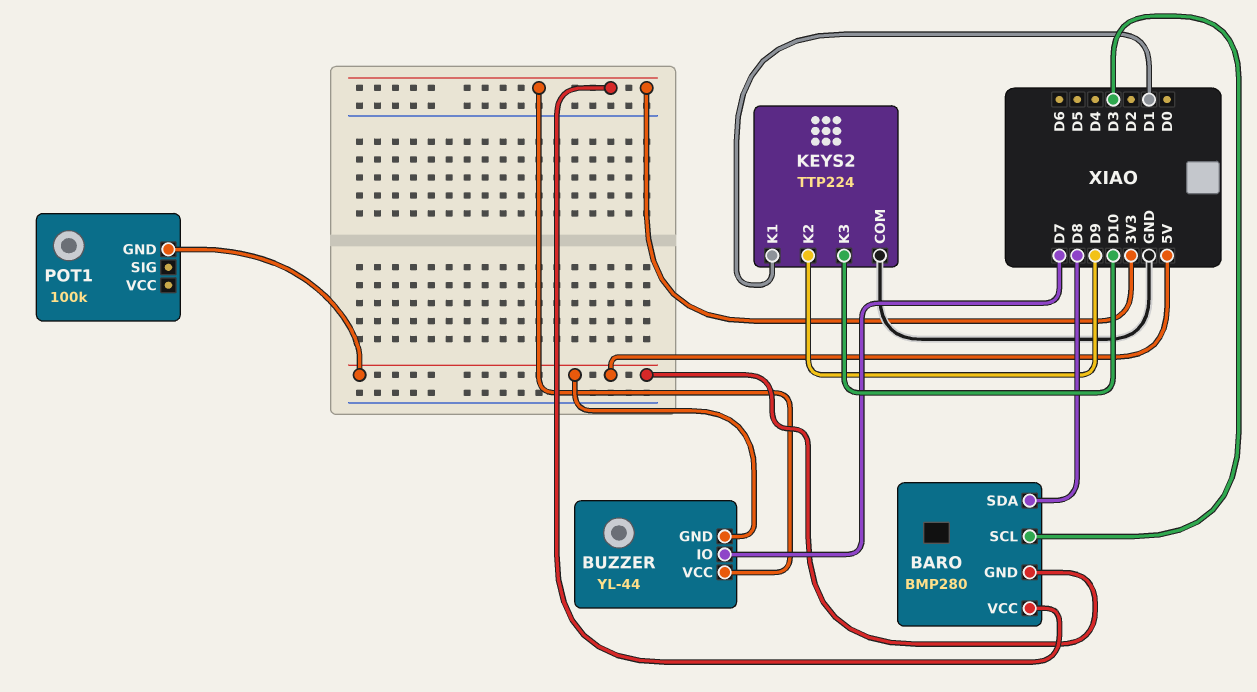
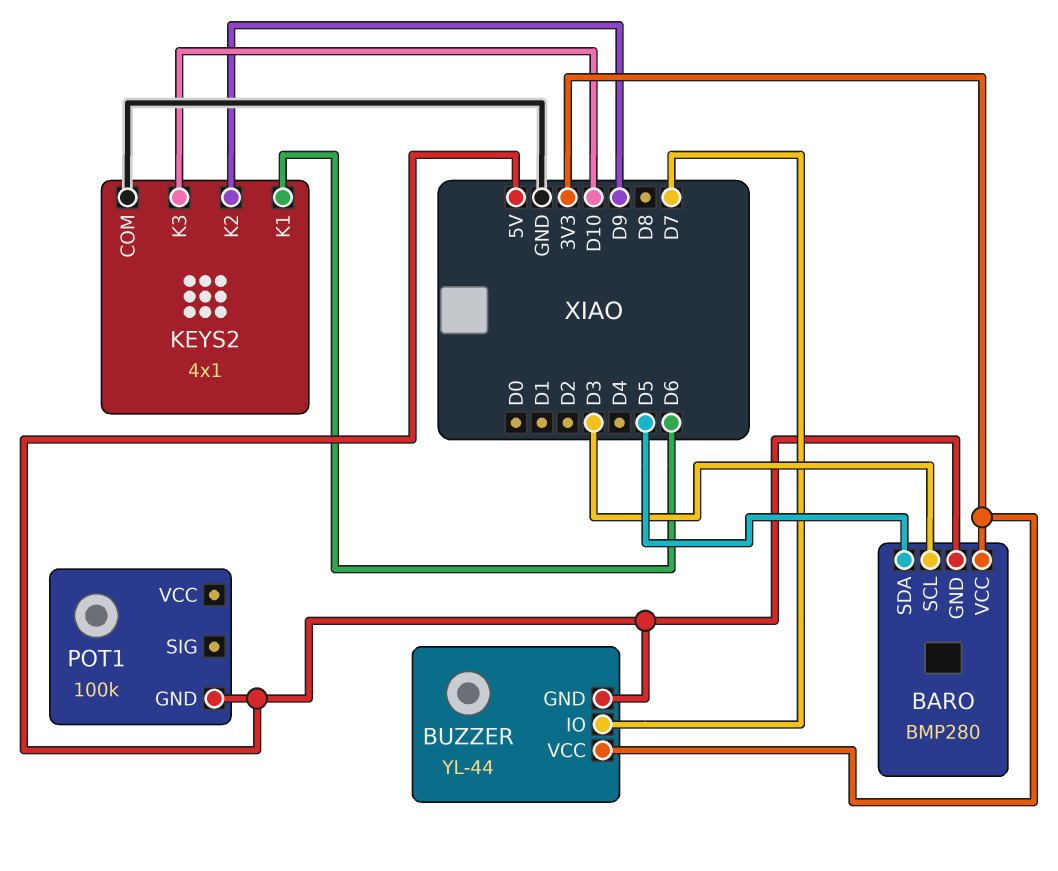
BARO pin SDA: D8 -> D5
KEYS2: TTP224 -> 4x1
KEYS2 pin K1: D1 -> D6

